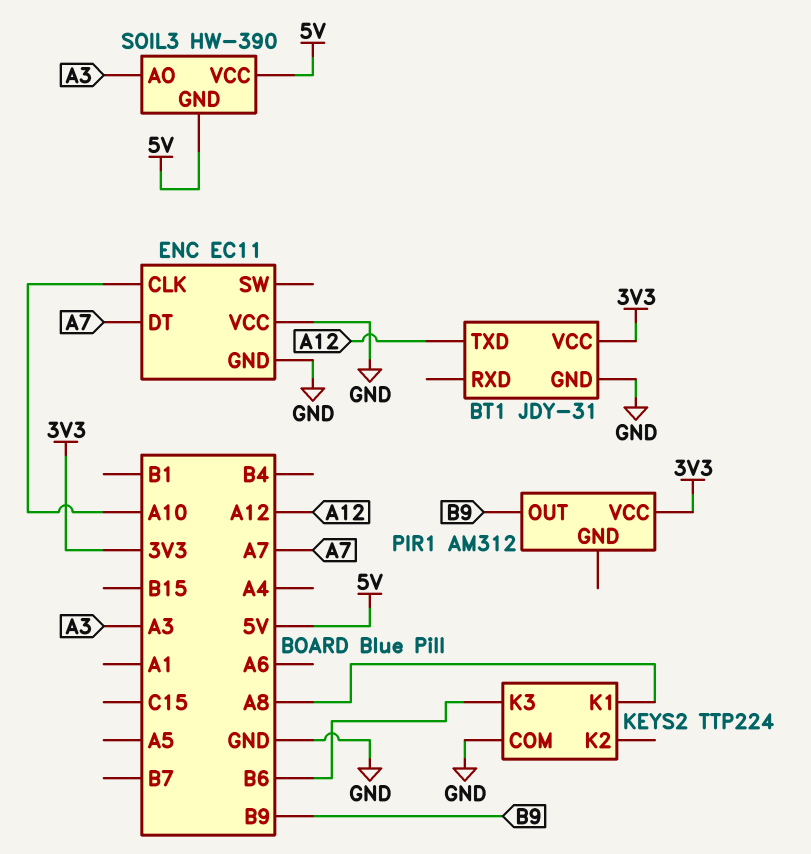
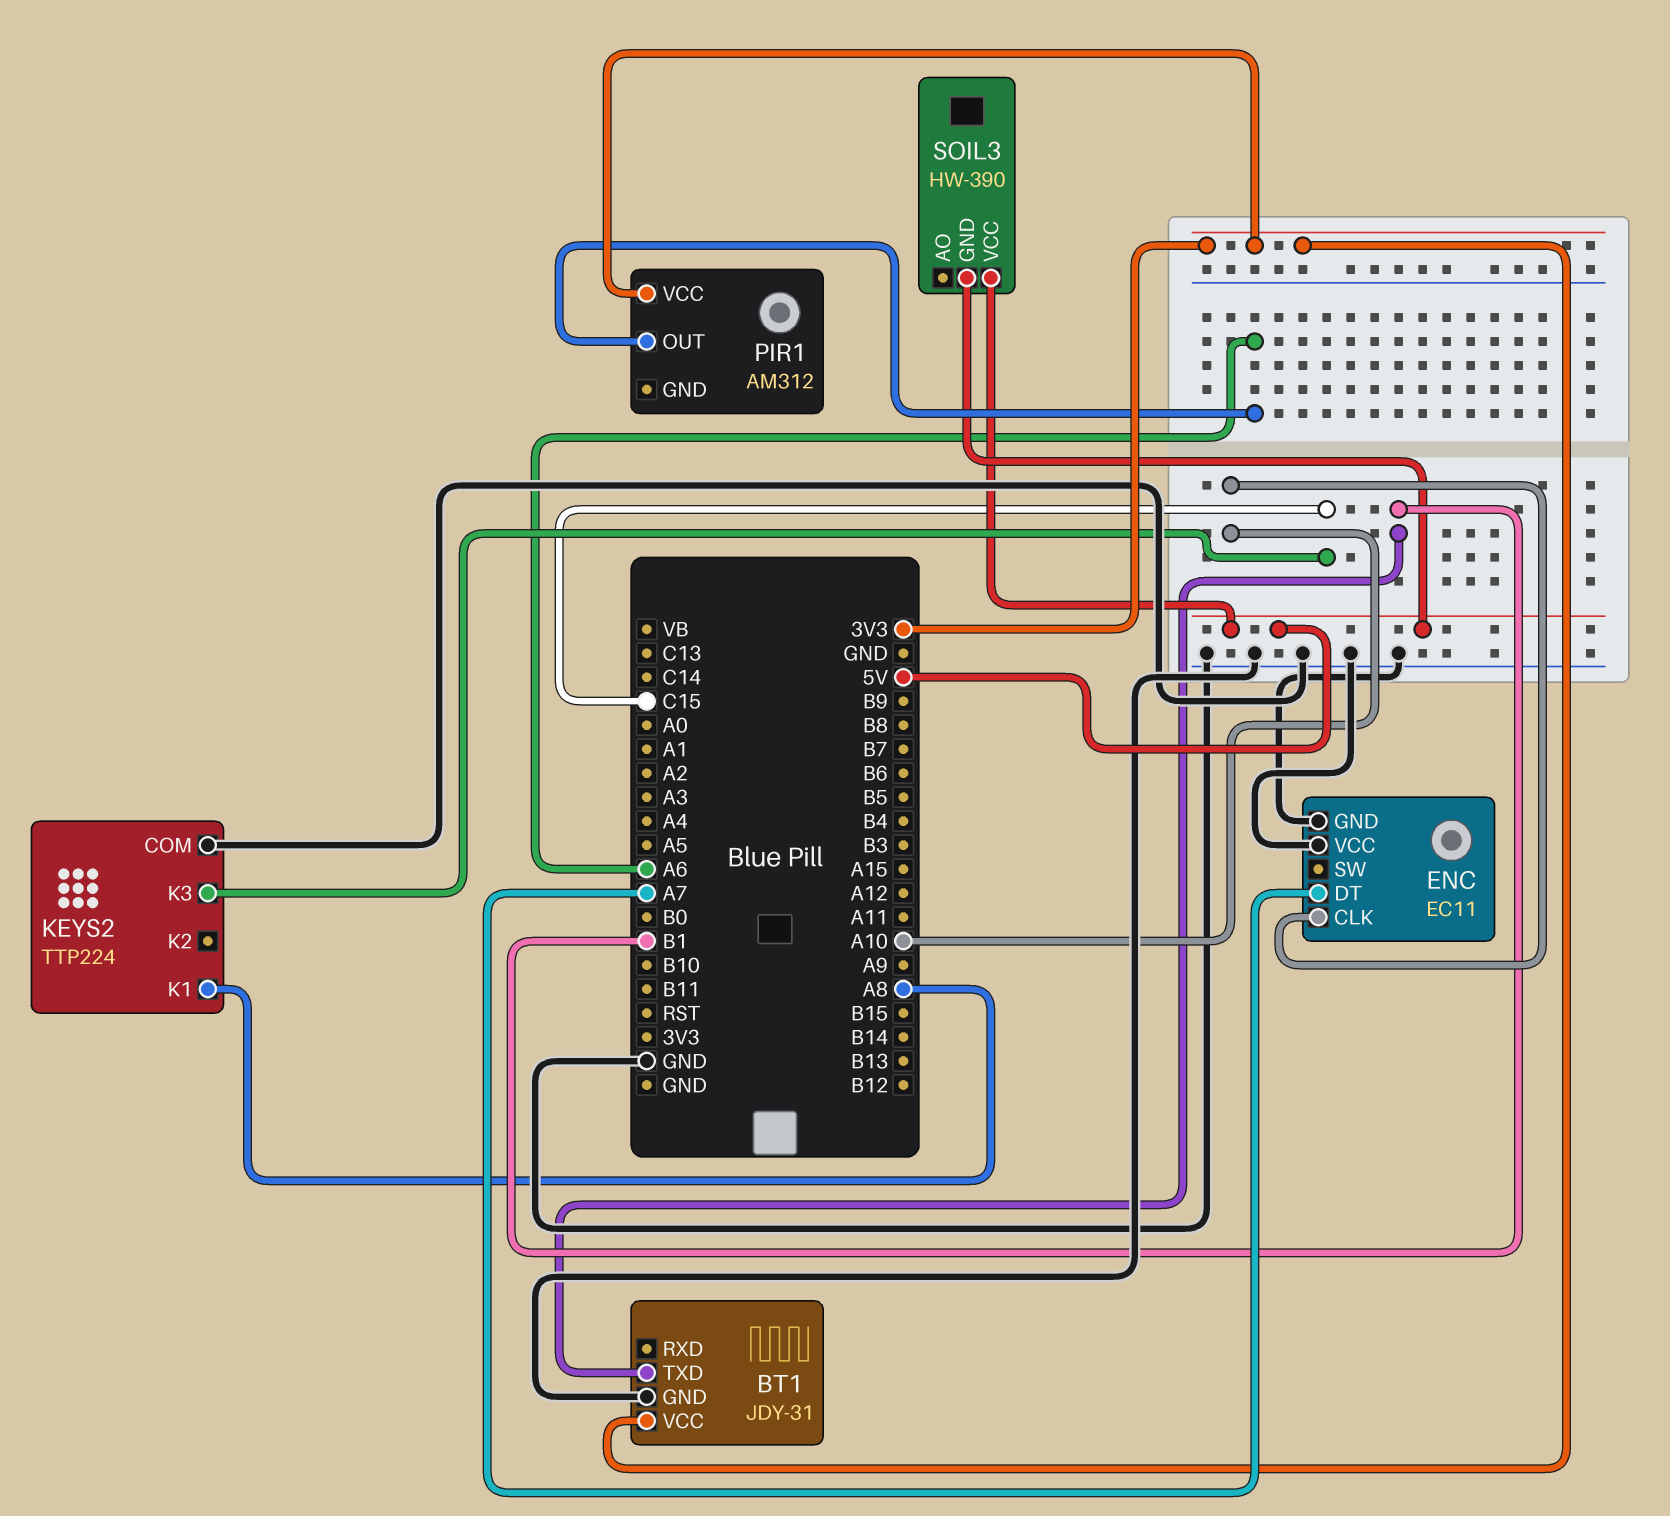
BT1 pin TXD: A12 -> B1
KEYS2 pin K3: B6 -> C15
PIR1 pin OUT: B9 -> A6
SOIL3 pin AO: A3 -> none

